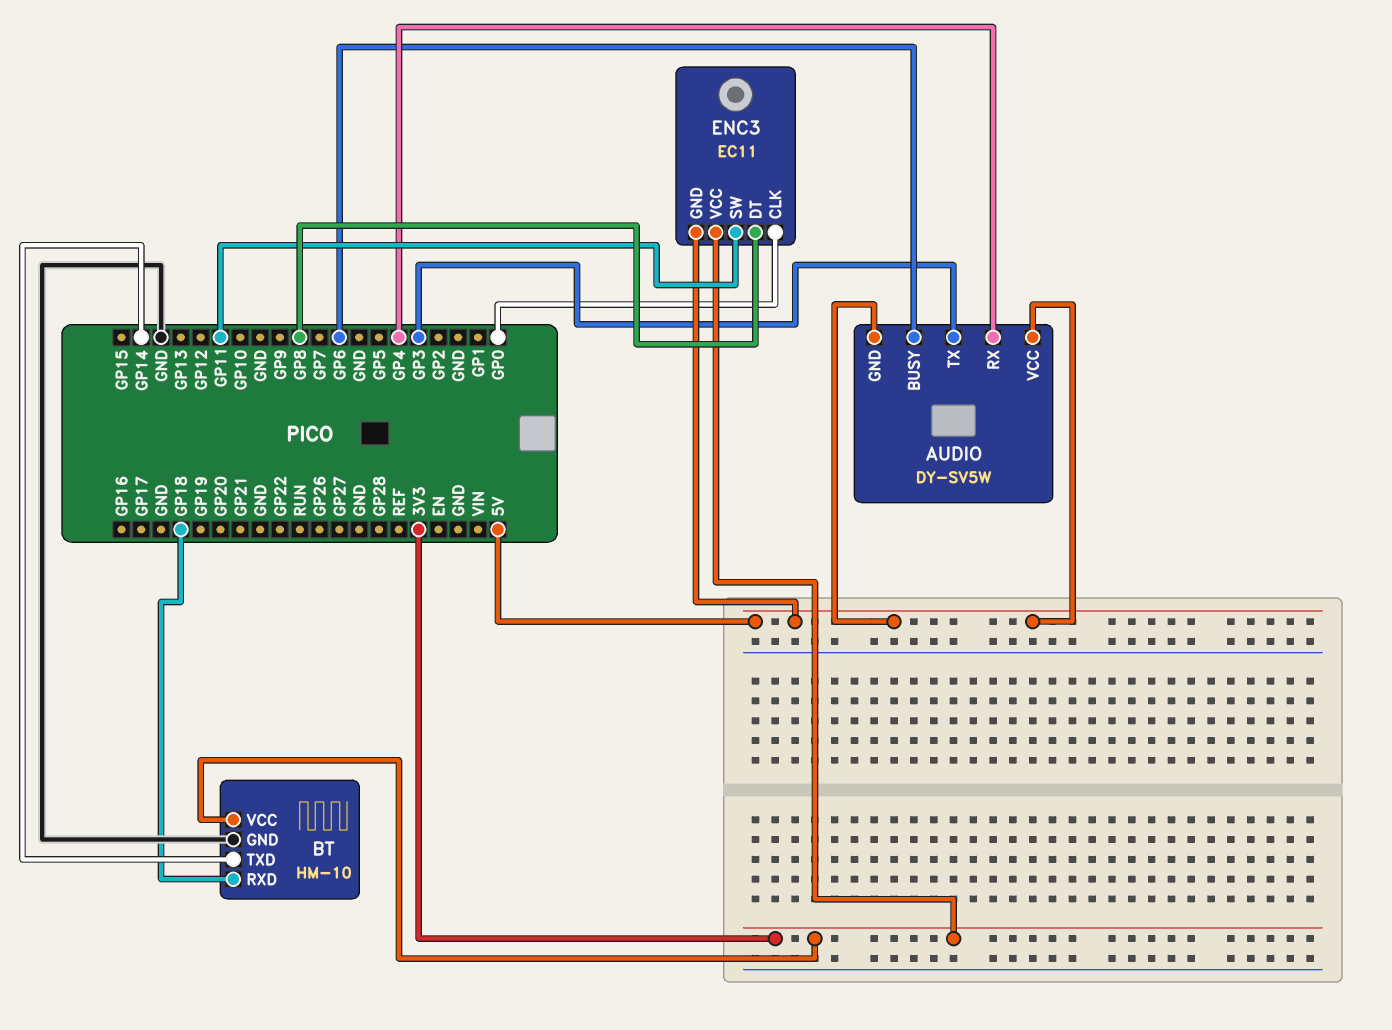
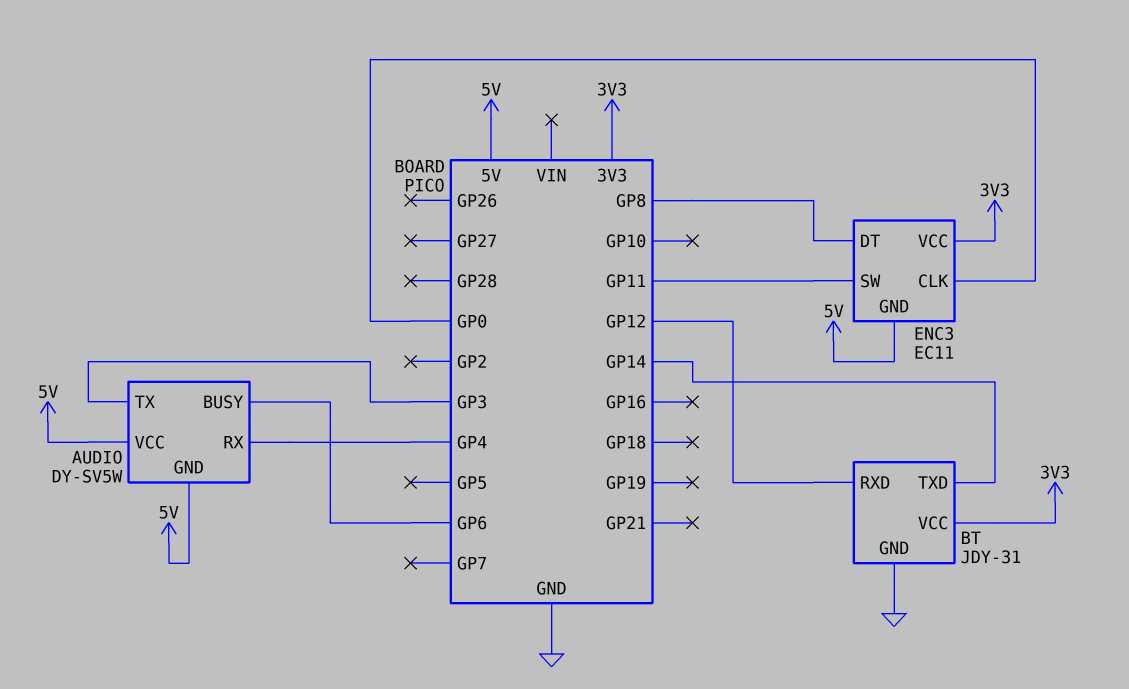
BT: HM-10 -> JDY-31
BT pin RXD: GP18 -> GP12

